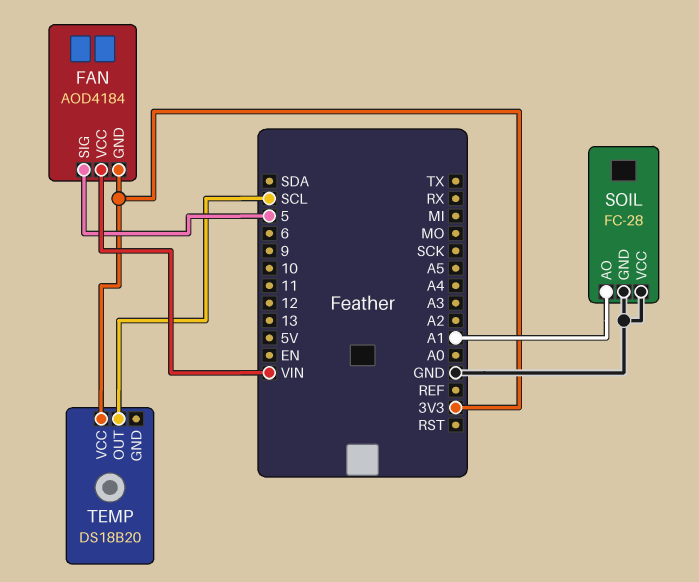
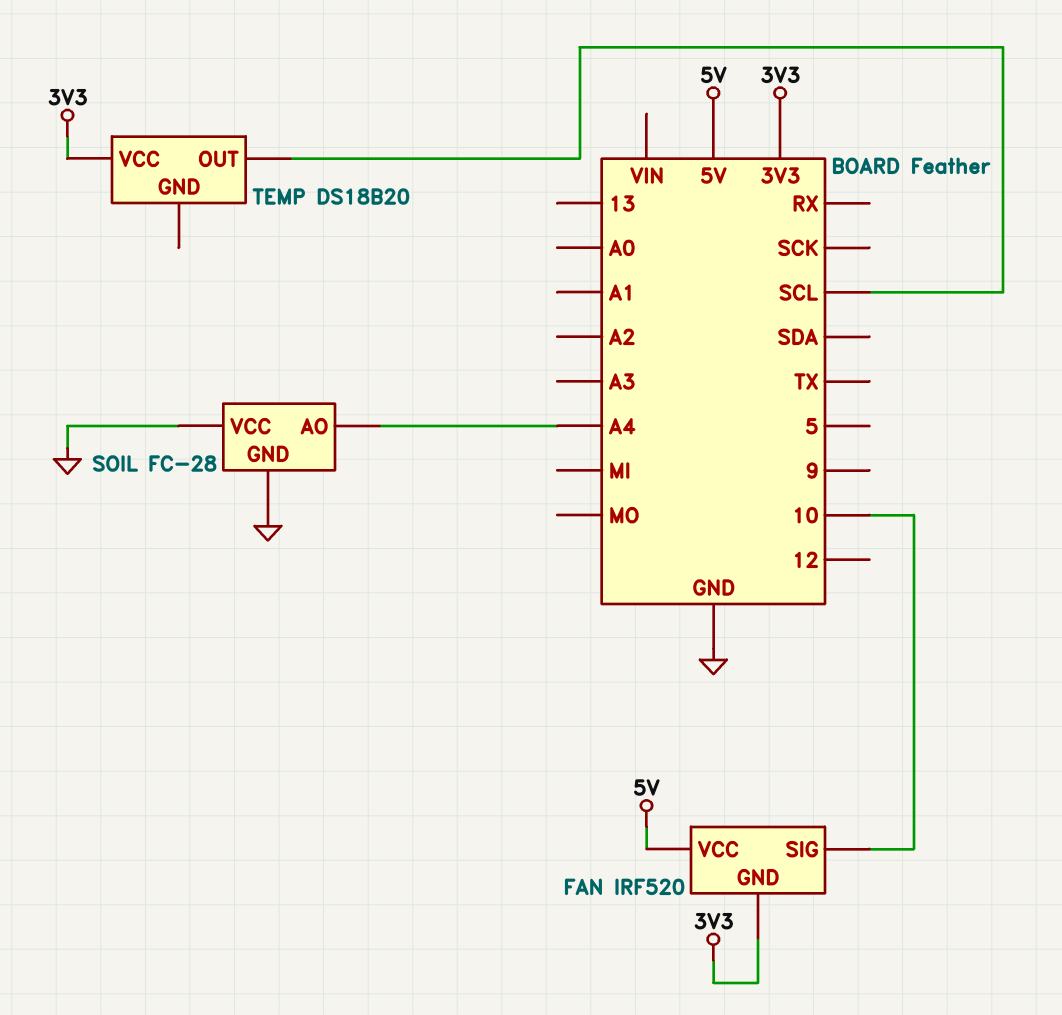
FAN: AOD4184 -> IRF520
FAN pin SIG: 5 -> 10
FAN pin VCC: VIN -> 5V
SOIL pin AO: A1 -> A4

